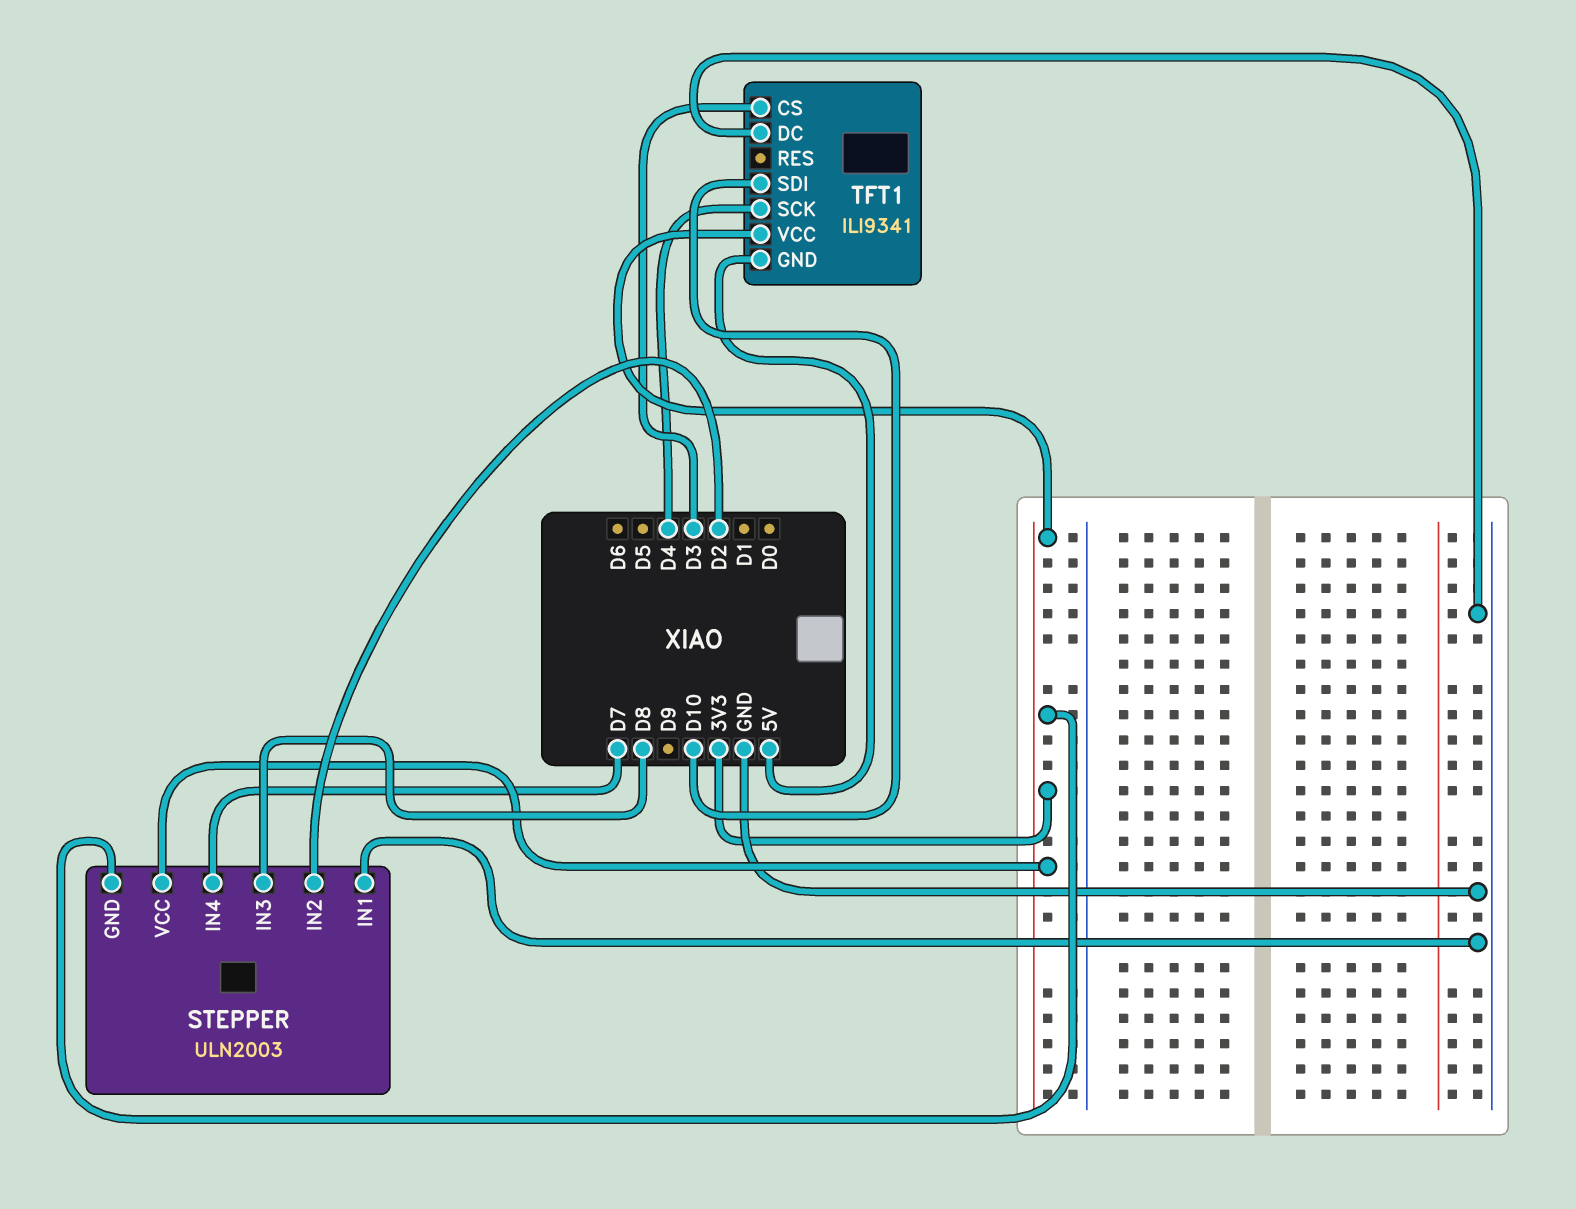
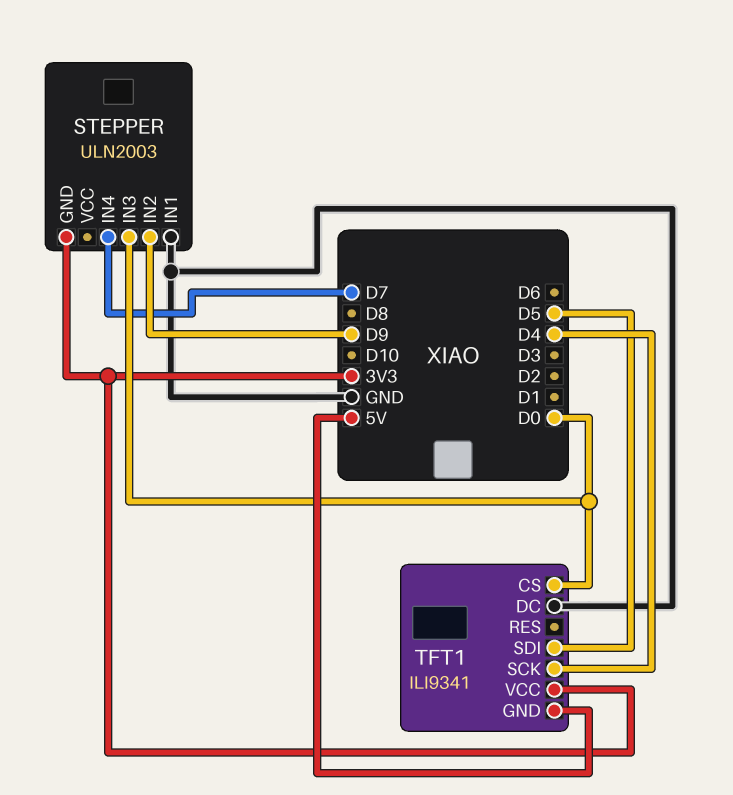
STEPPER pin IN2: D2 -> D9
STEPPER pin IN3: D8 -> D0
STEPPER pin VCC: 3V3 -> none
TFT1 pin CS: D3 -> D0
TFT1 pin SDI: D10 -> D5

